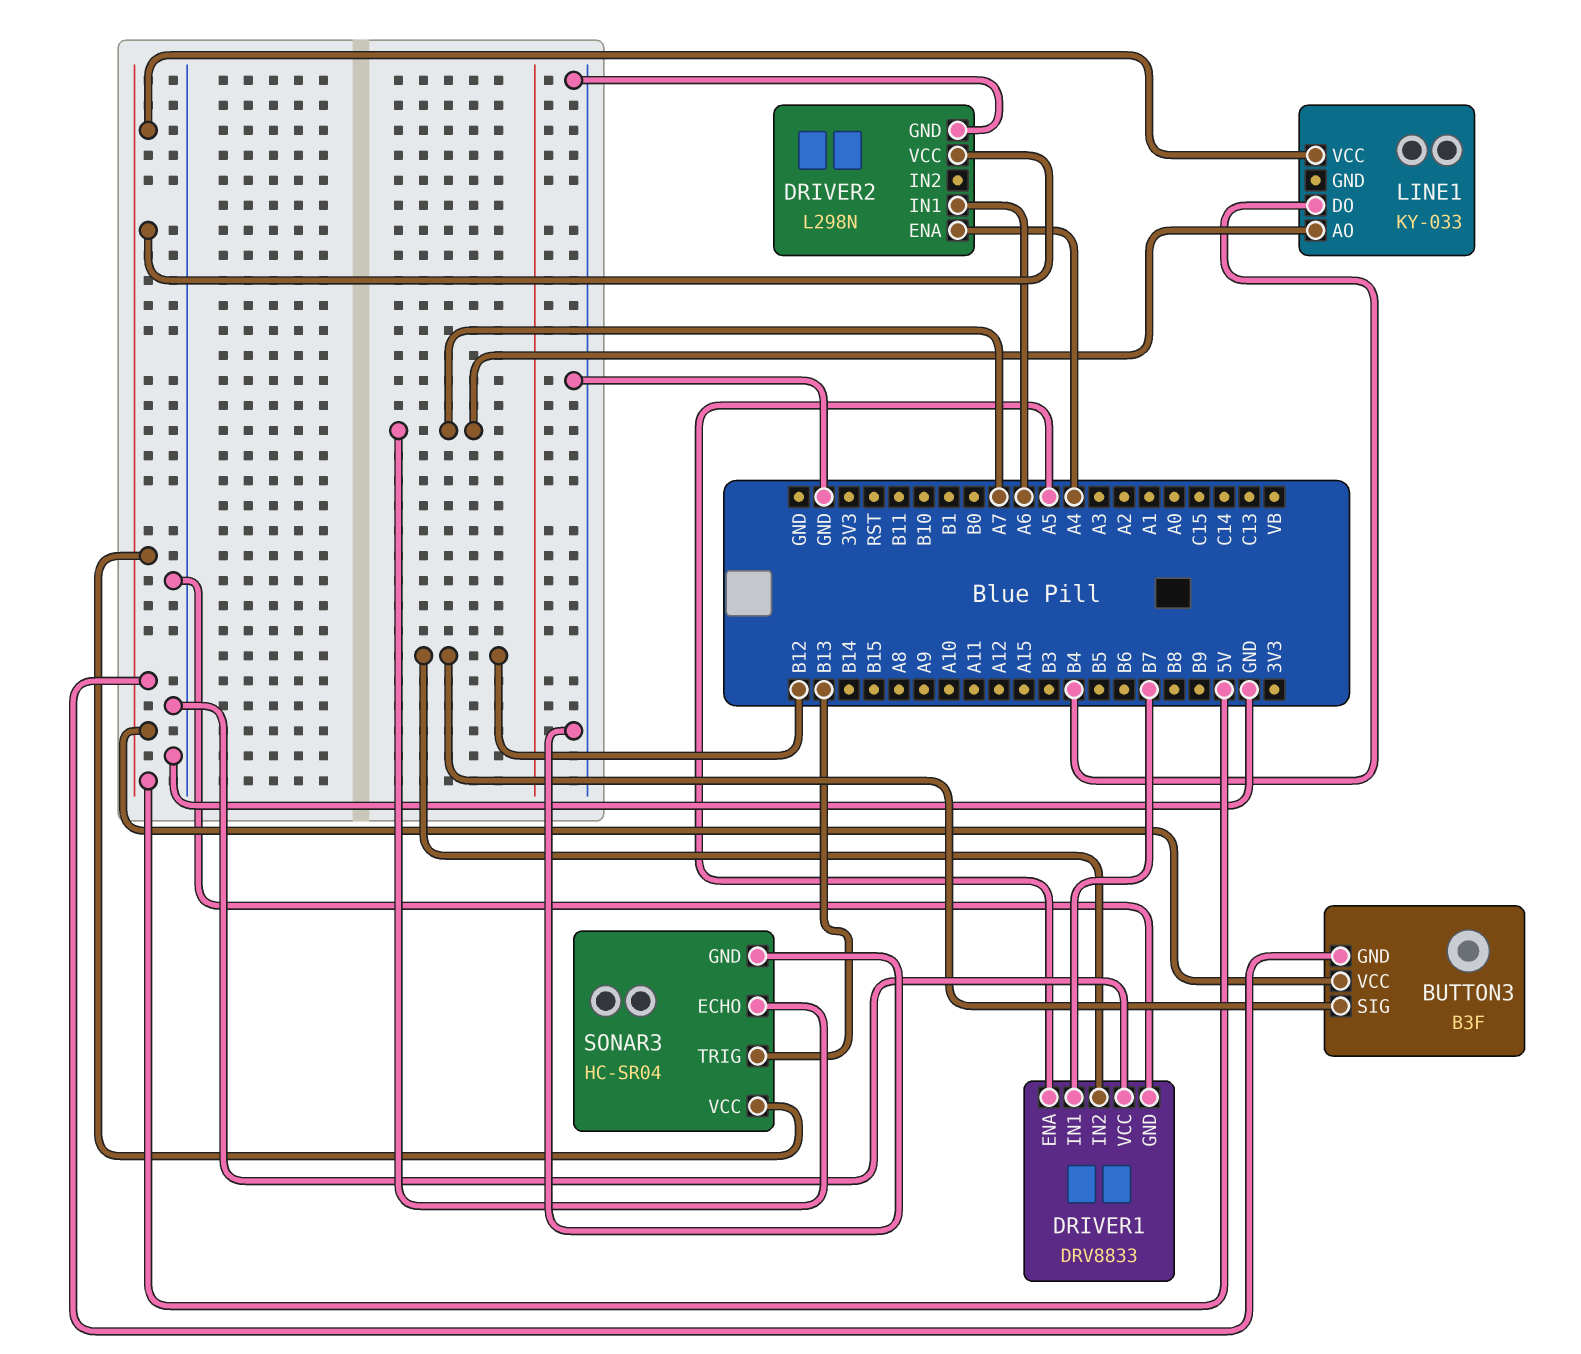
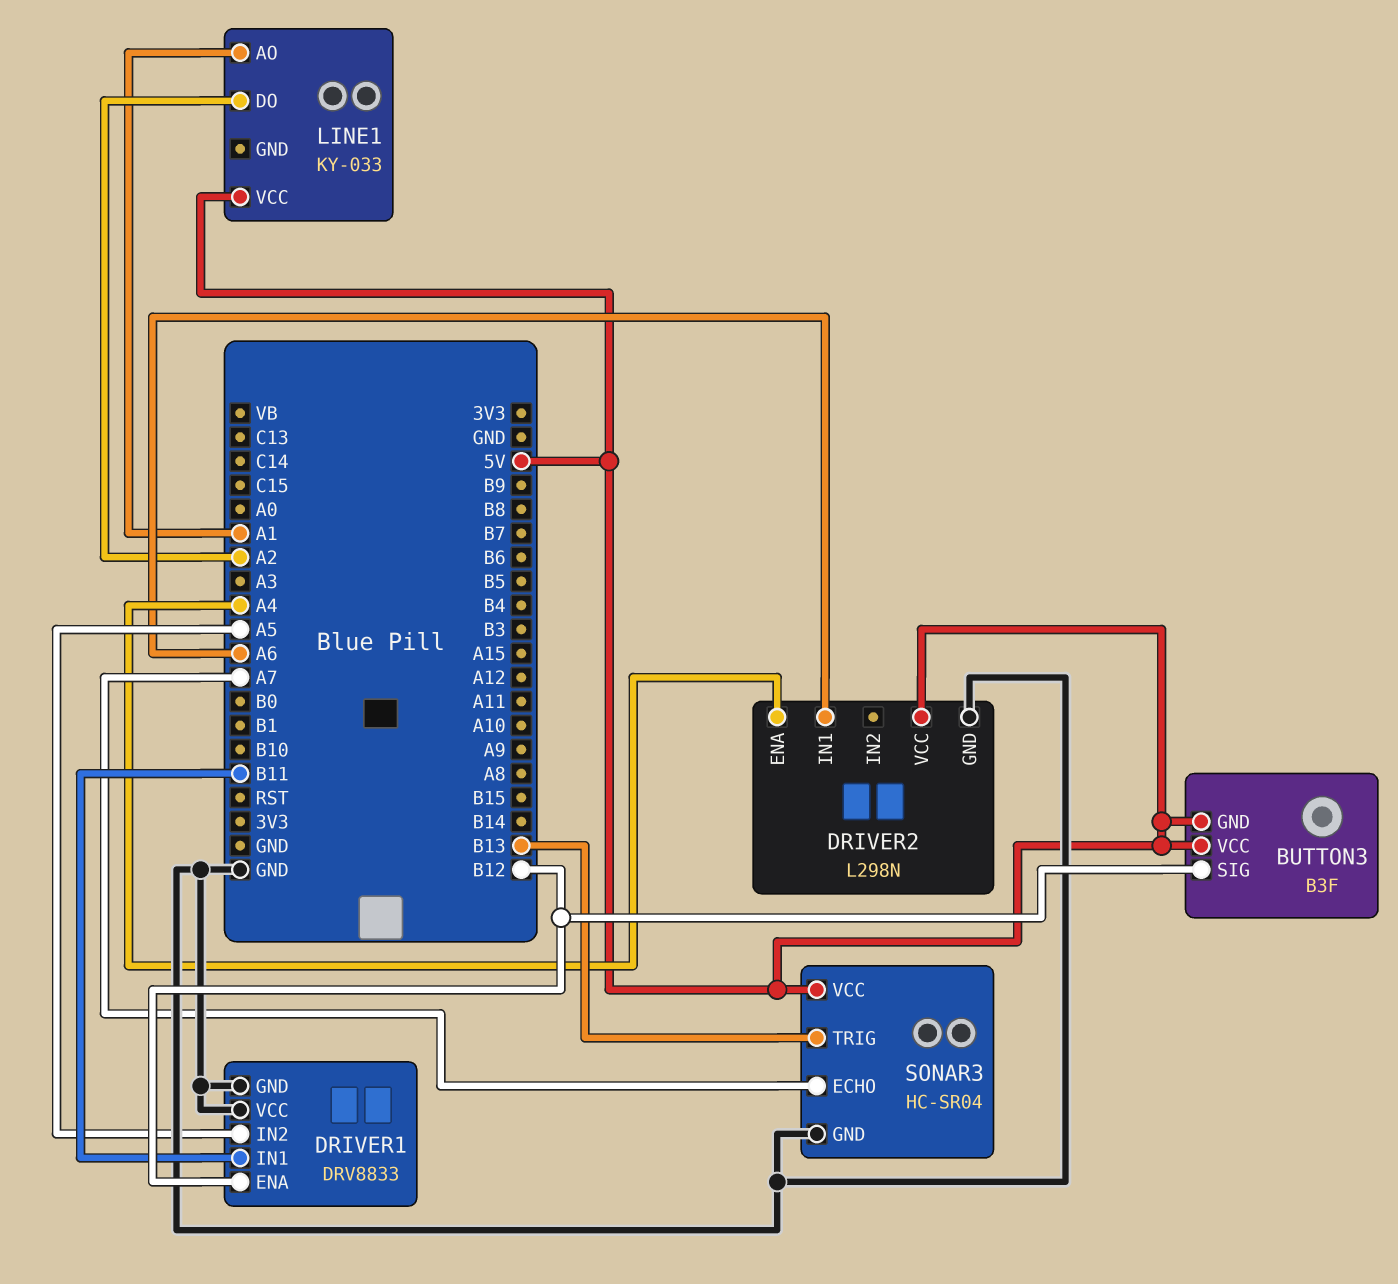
DRIVER1 pin ENA: A5 -> B12
DRIVER1 pin IN1: B7 -> B11
DRIVER1 pin IN2: B12 -> A5
LINE1 pin AO: A7 -> A1
LINE1 pin DO: B4 -> A2

